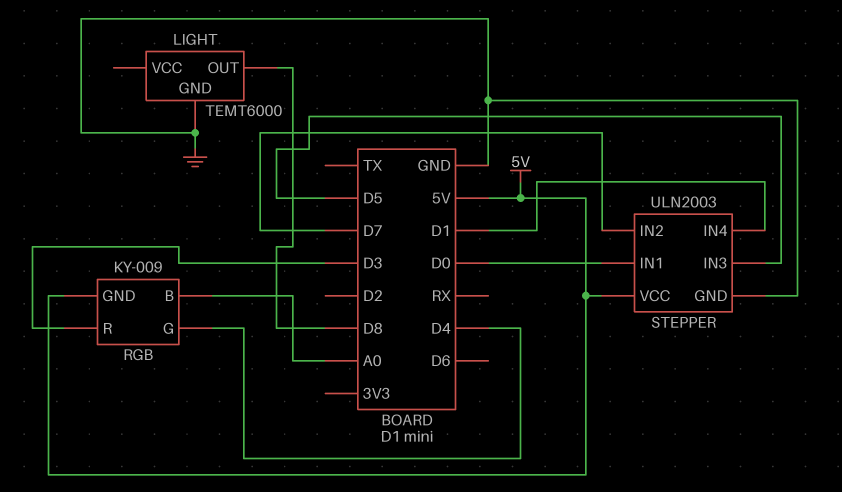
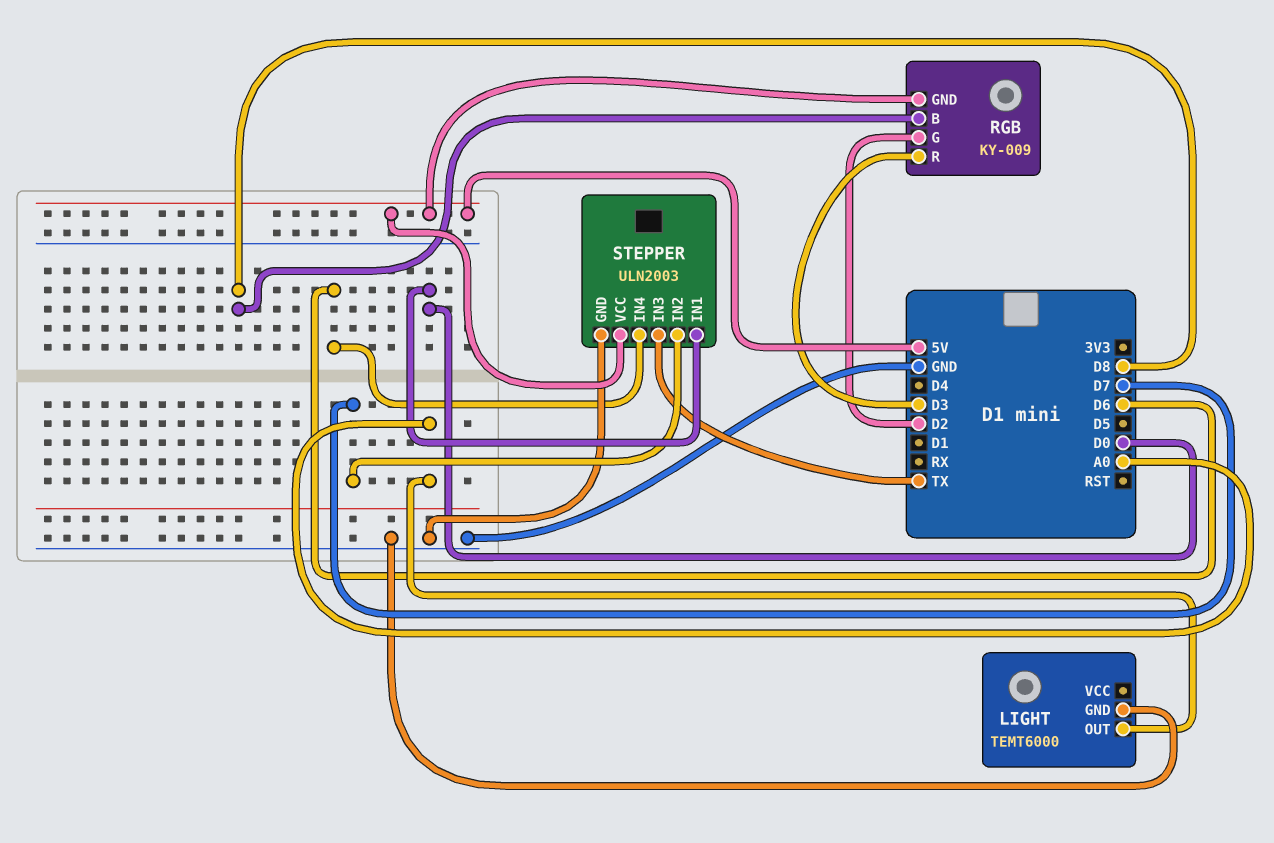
LIGHT pin OUT: D8 -> A0
RGB pin B: A0 -> D8
RGB pin G: D4 -> D2
STEPPER pin IN3: D5 -> TX
STEPPER pin IN4: D1 -> D6

